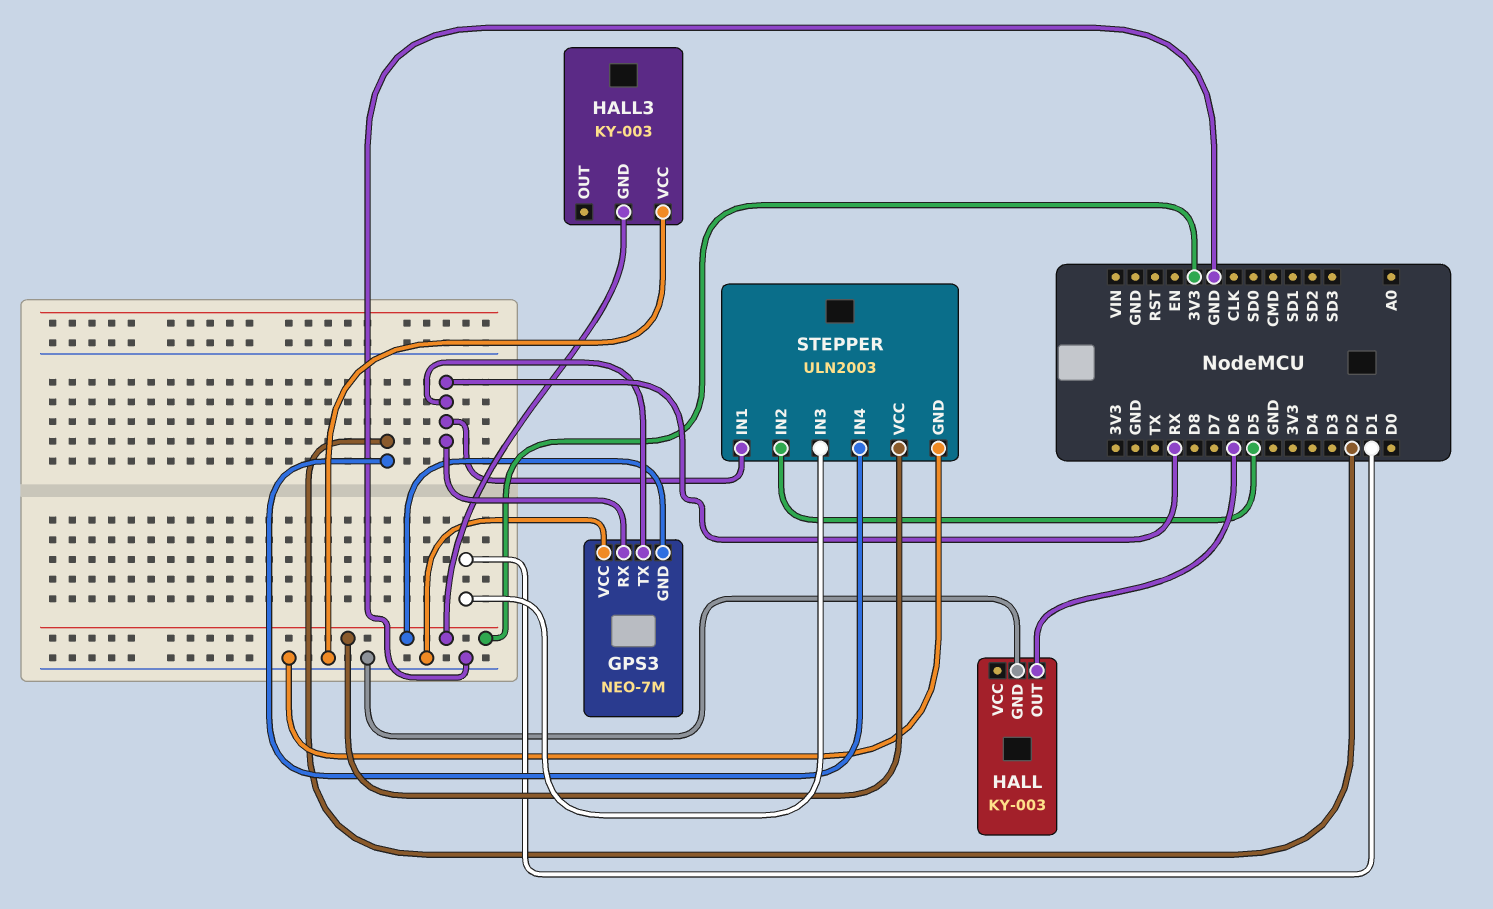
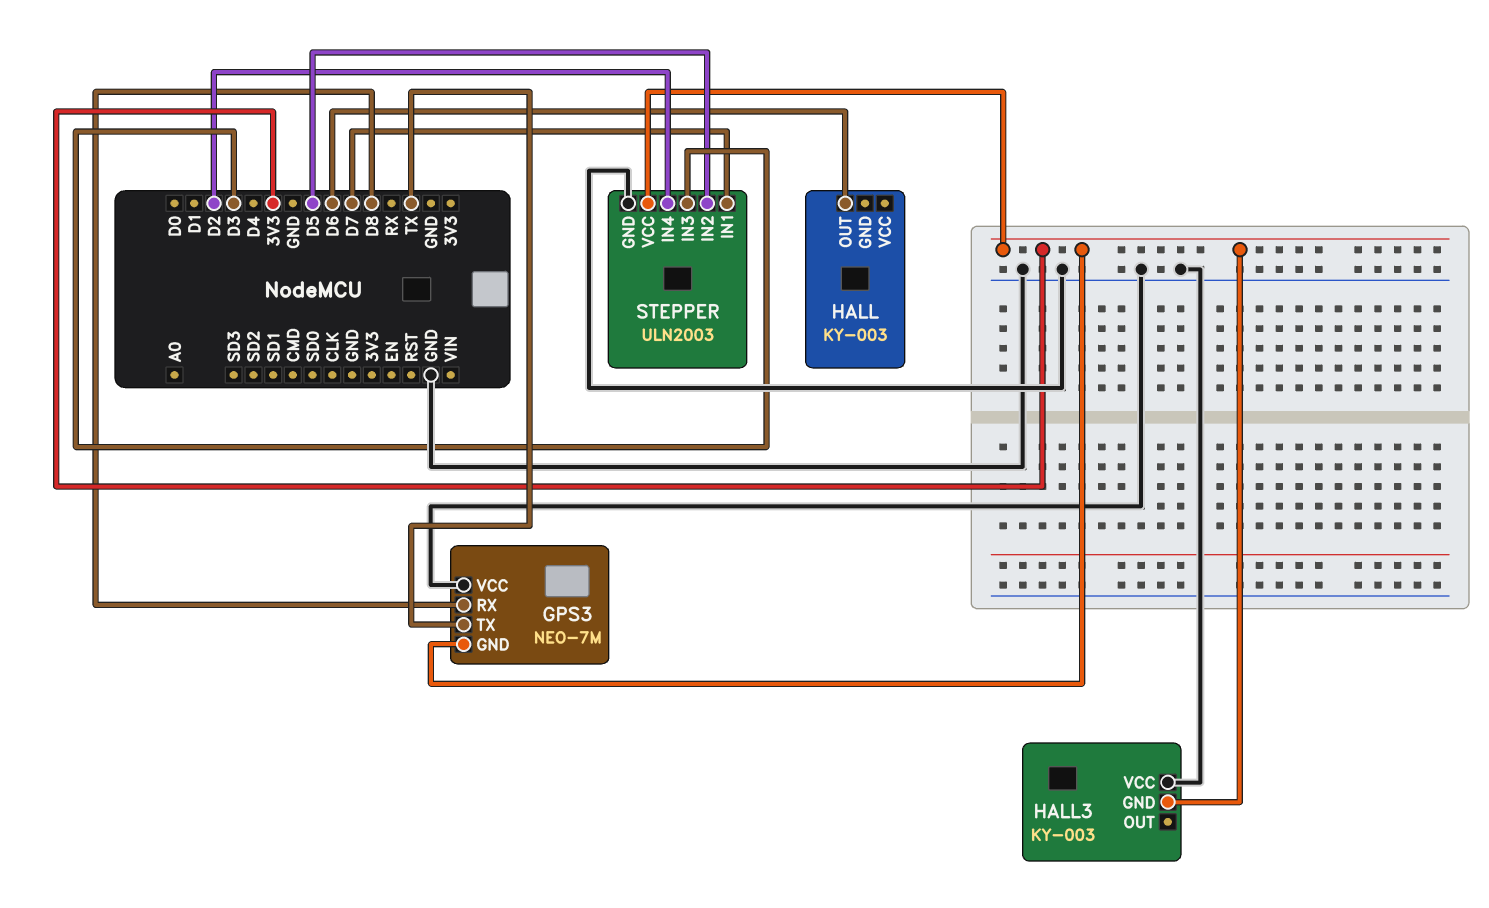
GPS3 pin RX: RX -> D8
GPS3 pin TX: RX -> TX
HALL pin GND: GND -> none
STEPPER pin IN1: RX -> D7
STEPPER pin IN3: D1 -> D3

